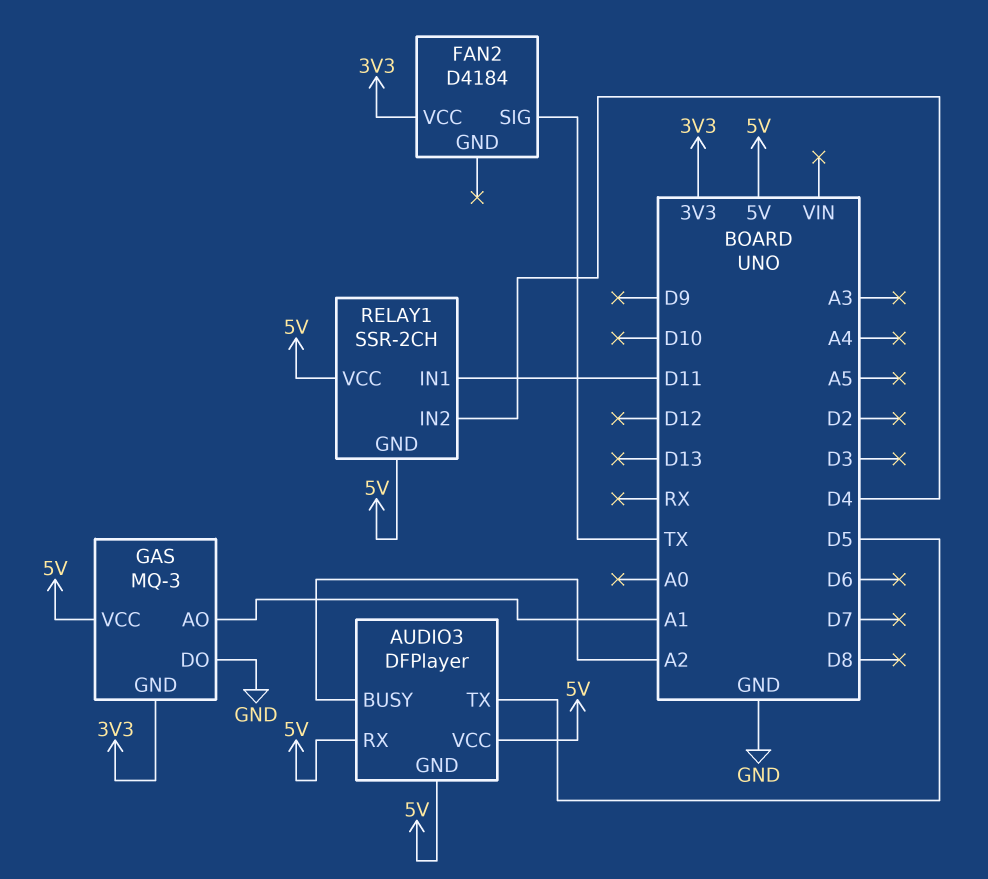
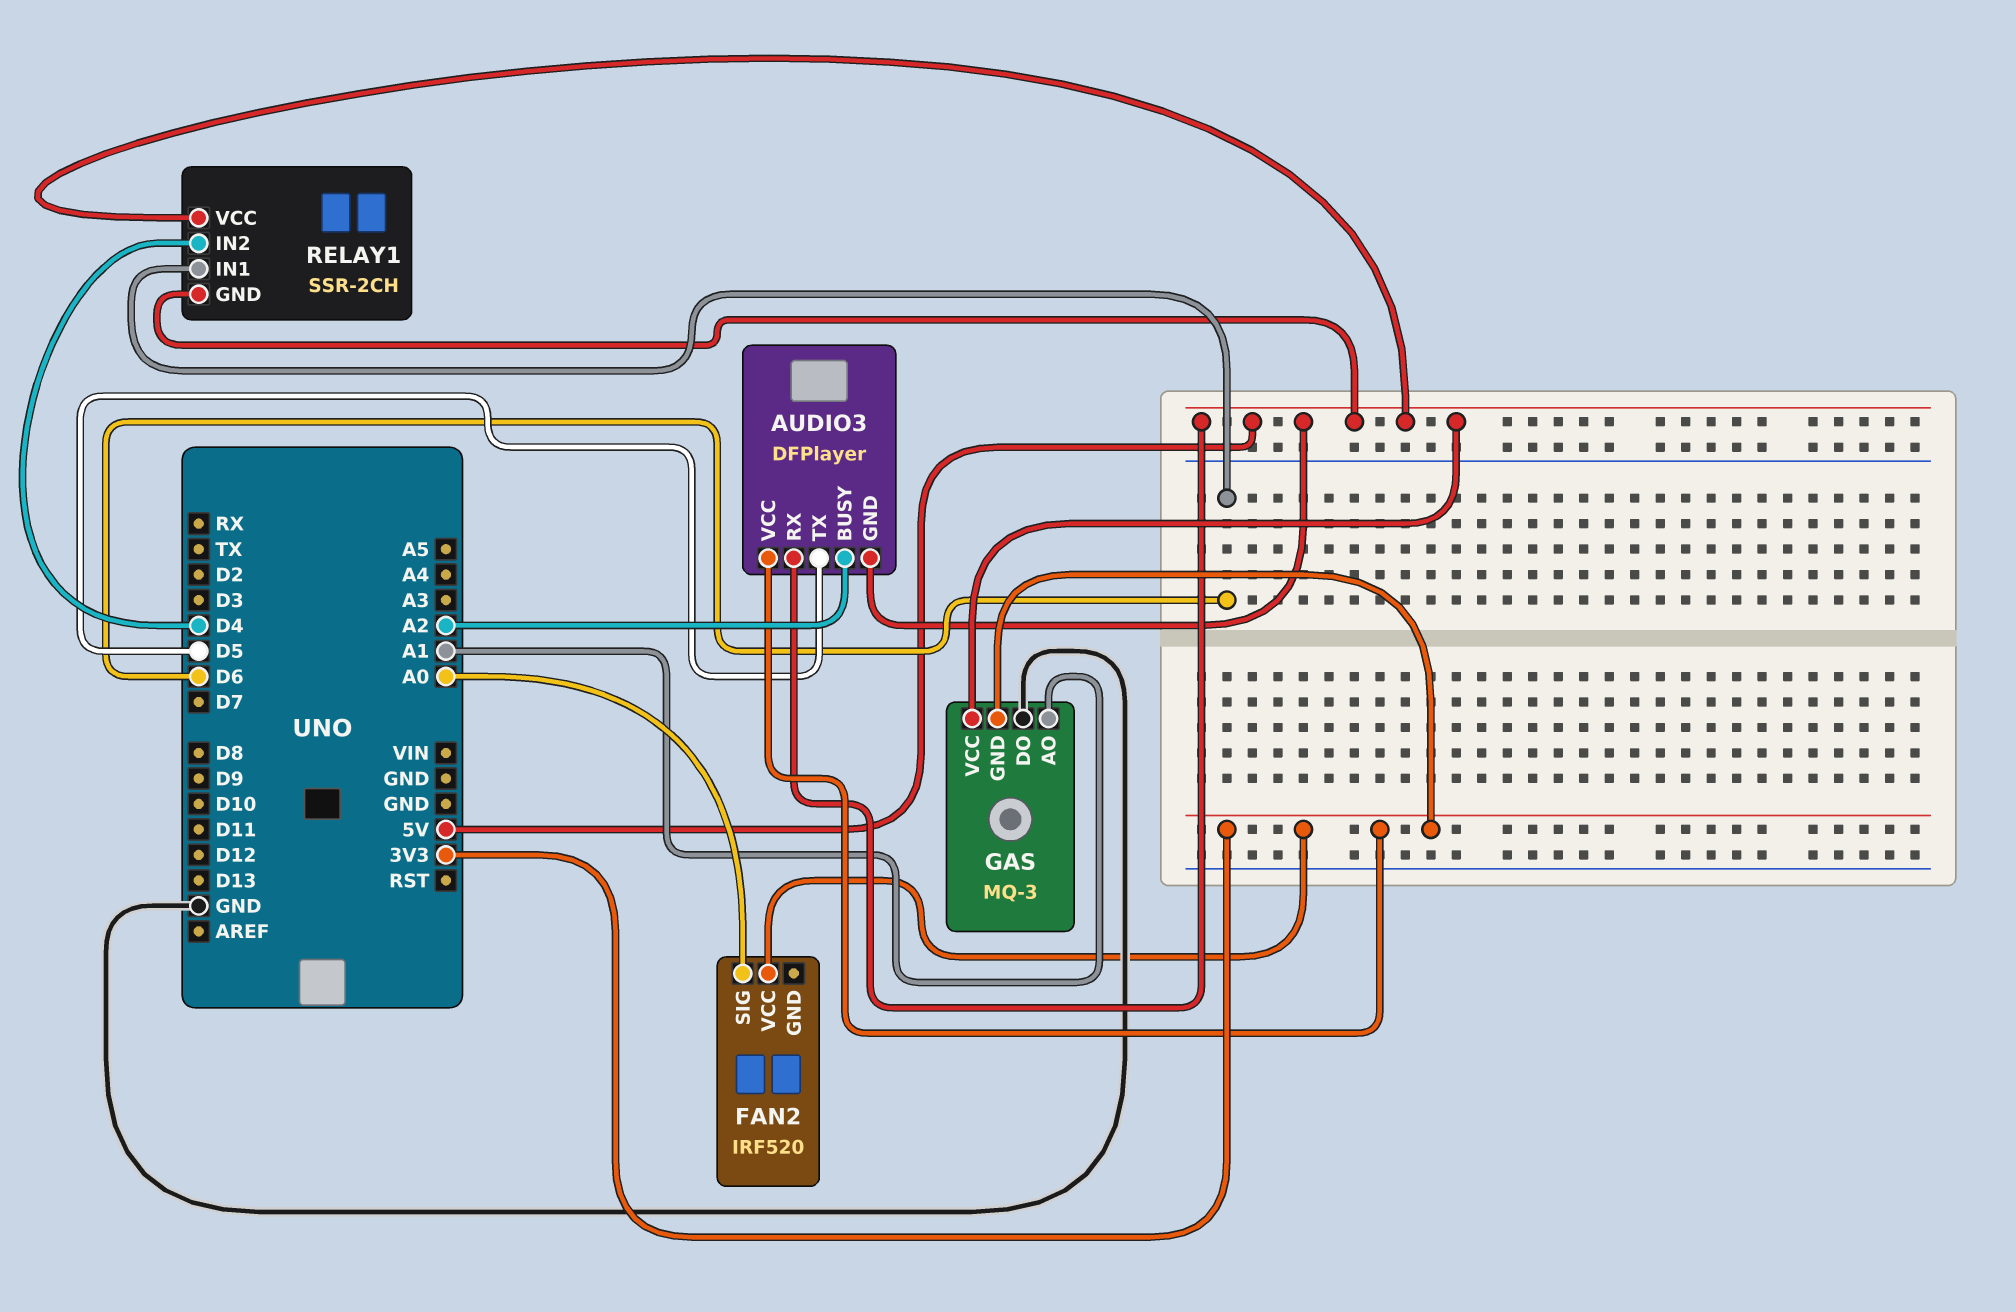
AUDIO3 pin VCC: 5V -> 3V3
FAN2: D4184 -> IRF520
FAN2 pin SIG: TX -> A0
RELAY1 pin IN1: D11 -> D6

